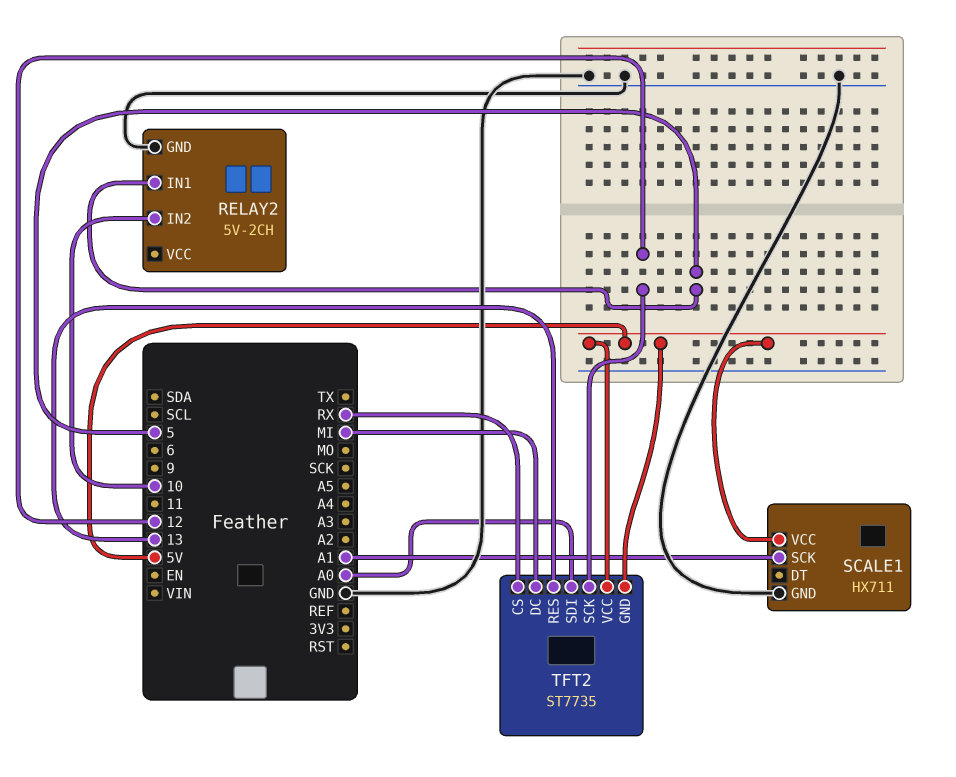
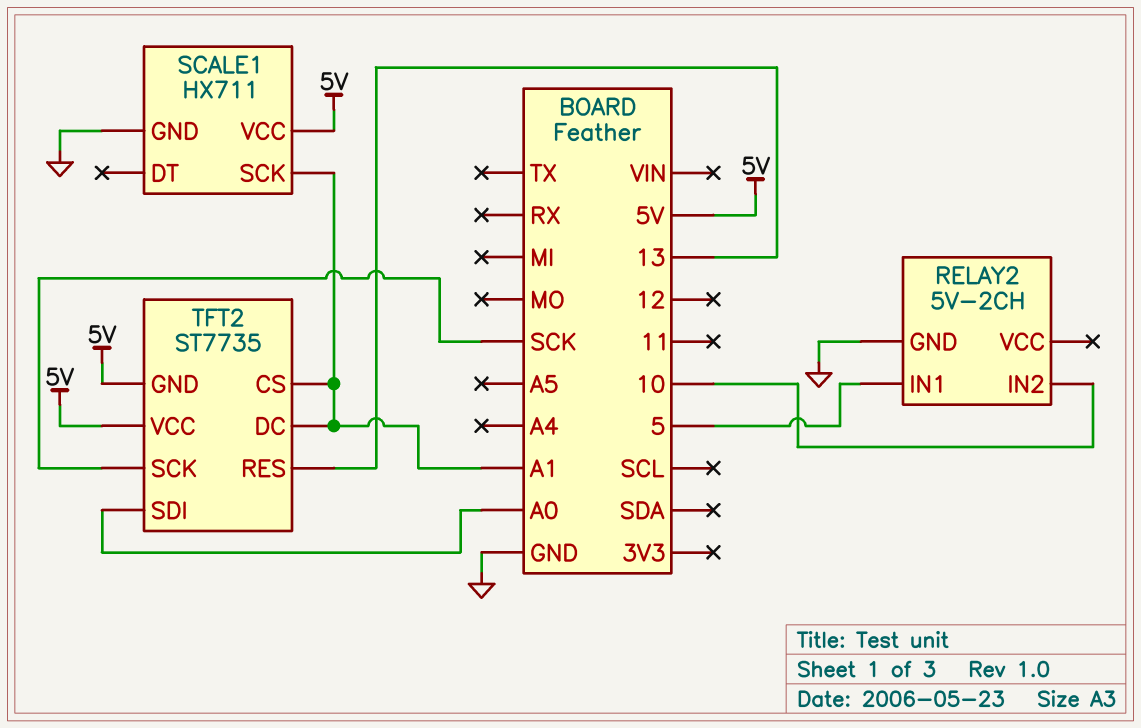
TFT2 pin CS: RX -> A1
TFT2 pin DC: MI -> A1
TFT2 pin SCK: 12 -> SCK

